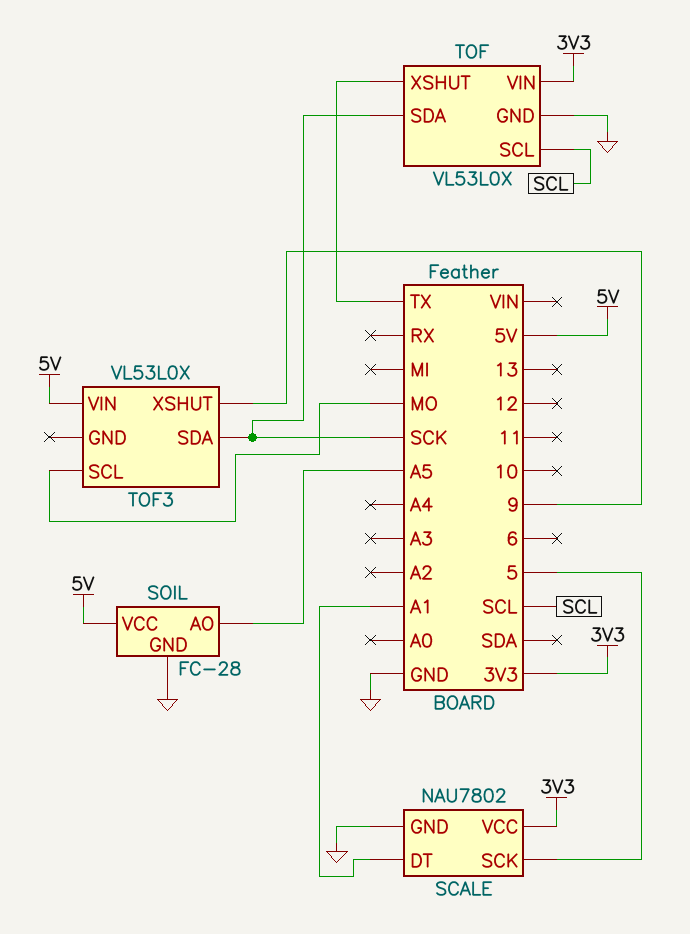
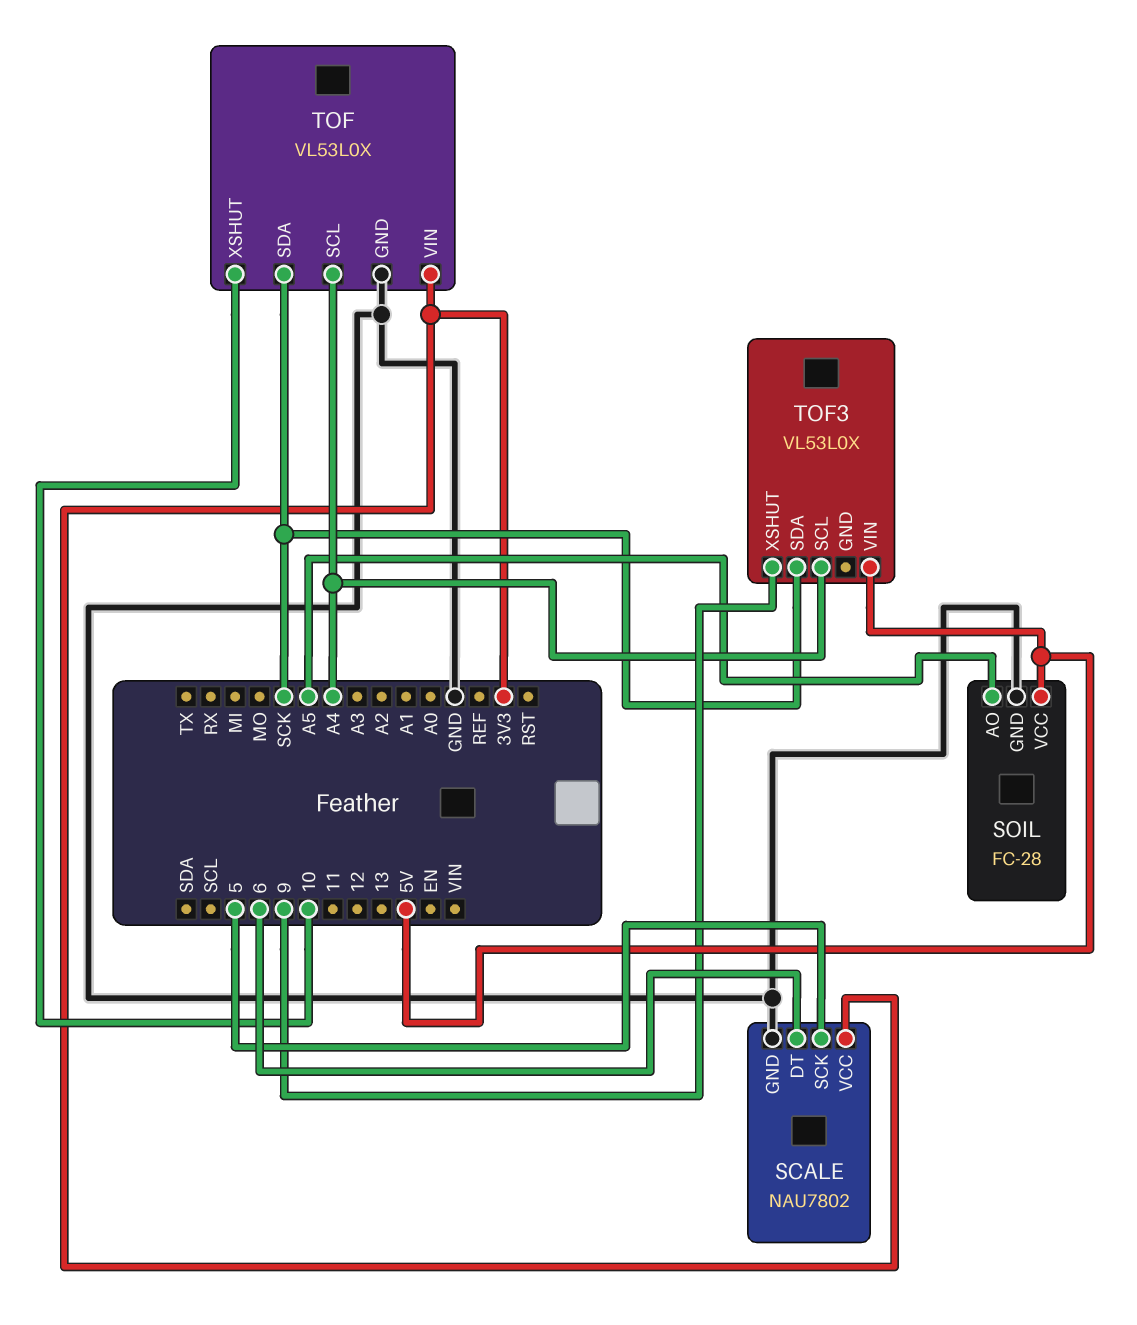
SCALE pin DT: A1 -> 6
TOF pin SCL: SCL -> A4
TOF pin XSHUT: TX -> 10
TOF3 pin SCL: MO -> A4

